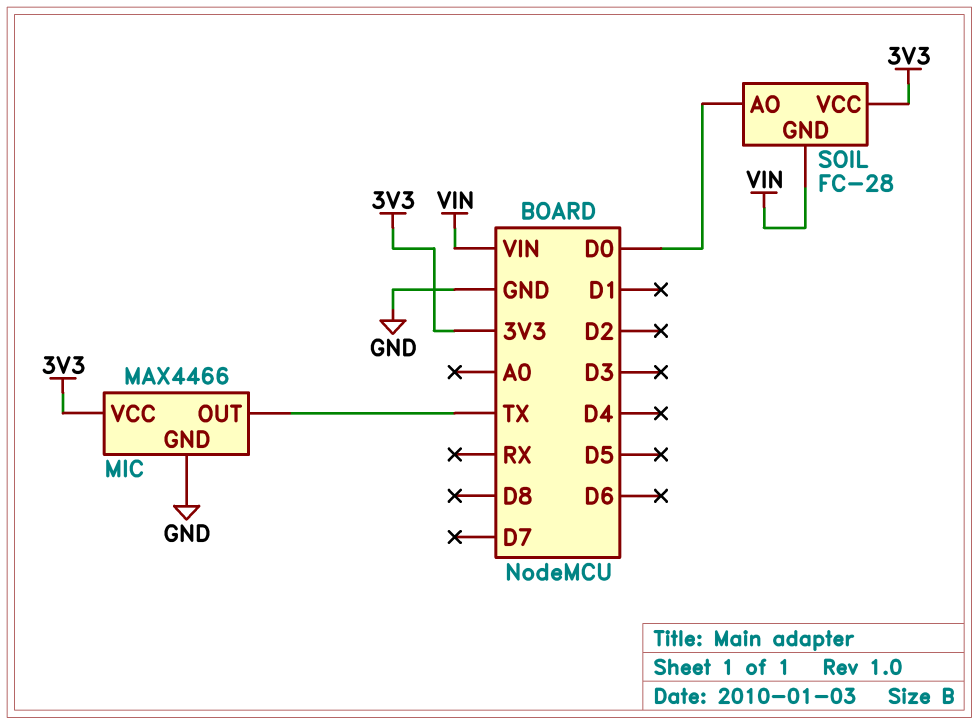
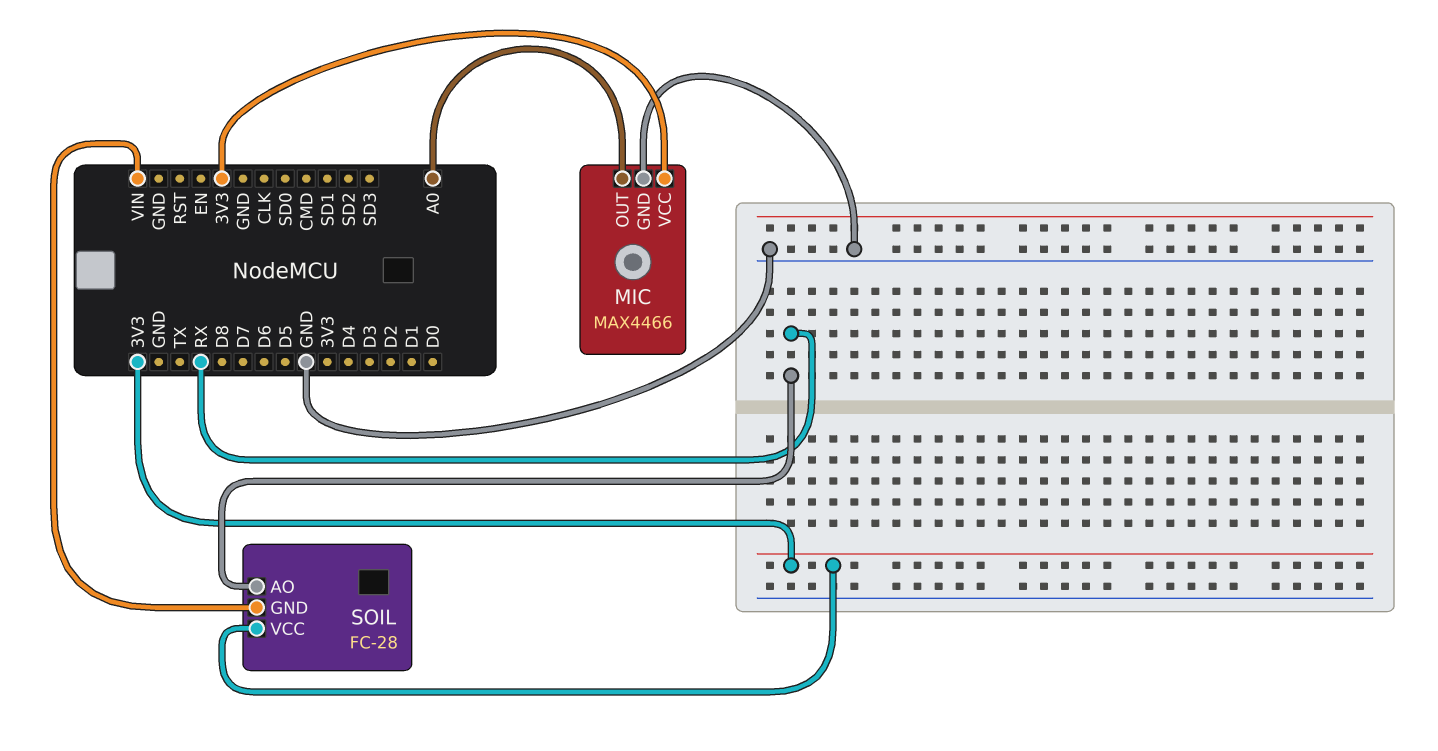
MIC pin OUT: TX -> A0
SOIL pin AO: D0 -> RX

